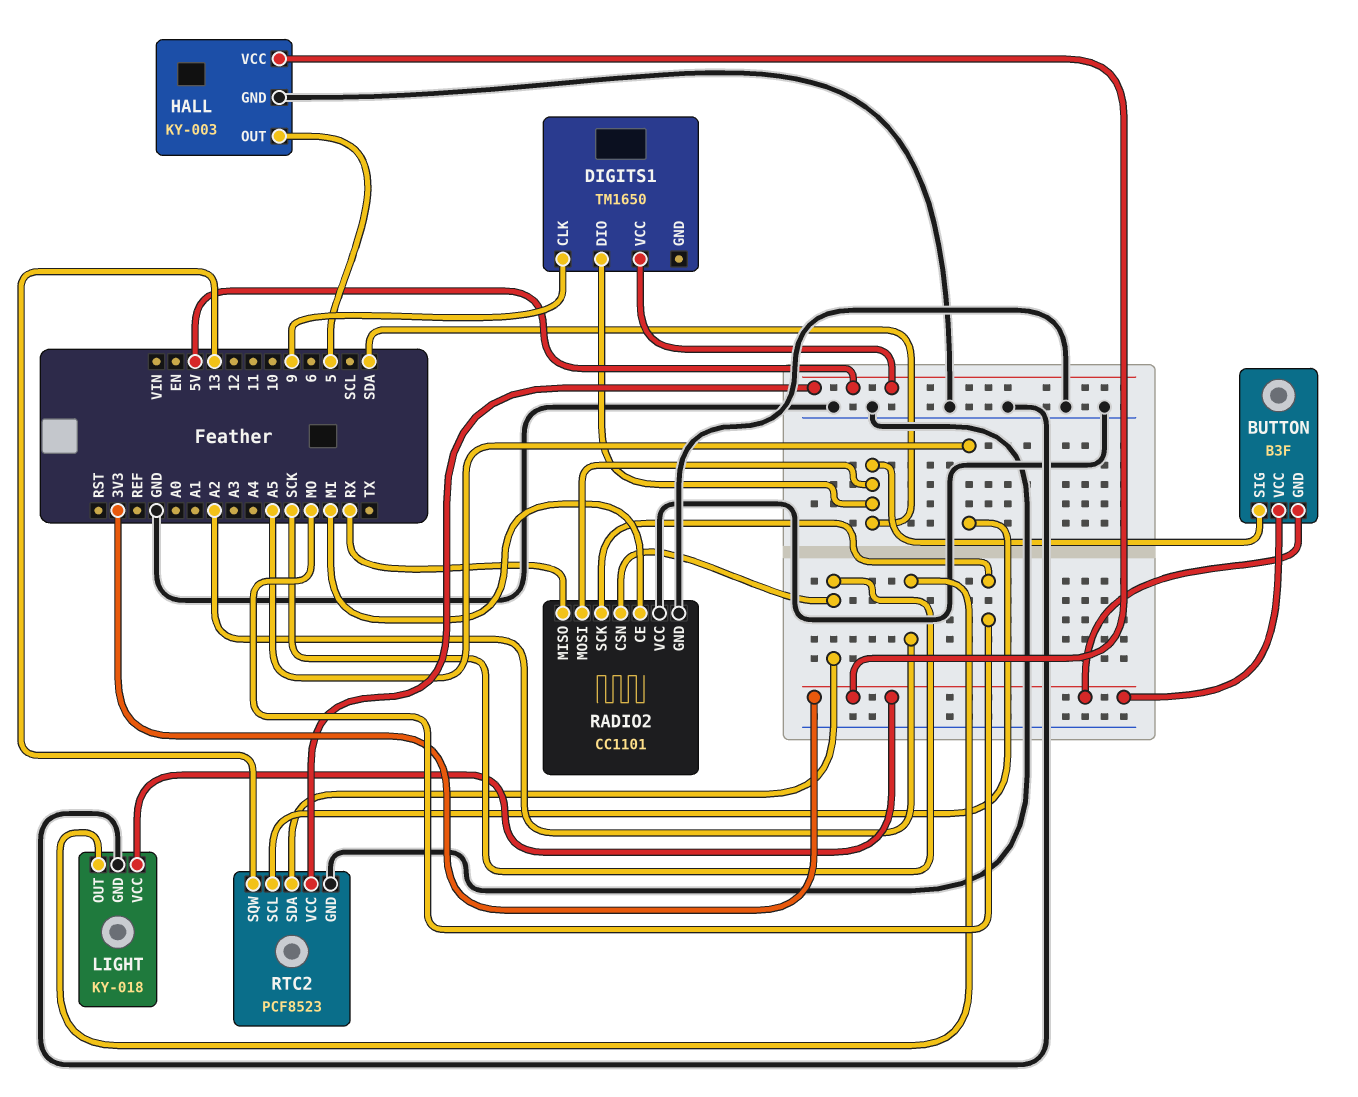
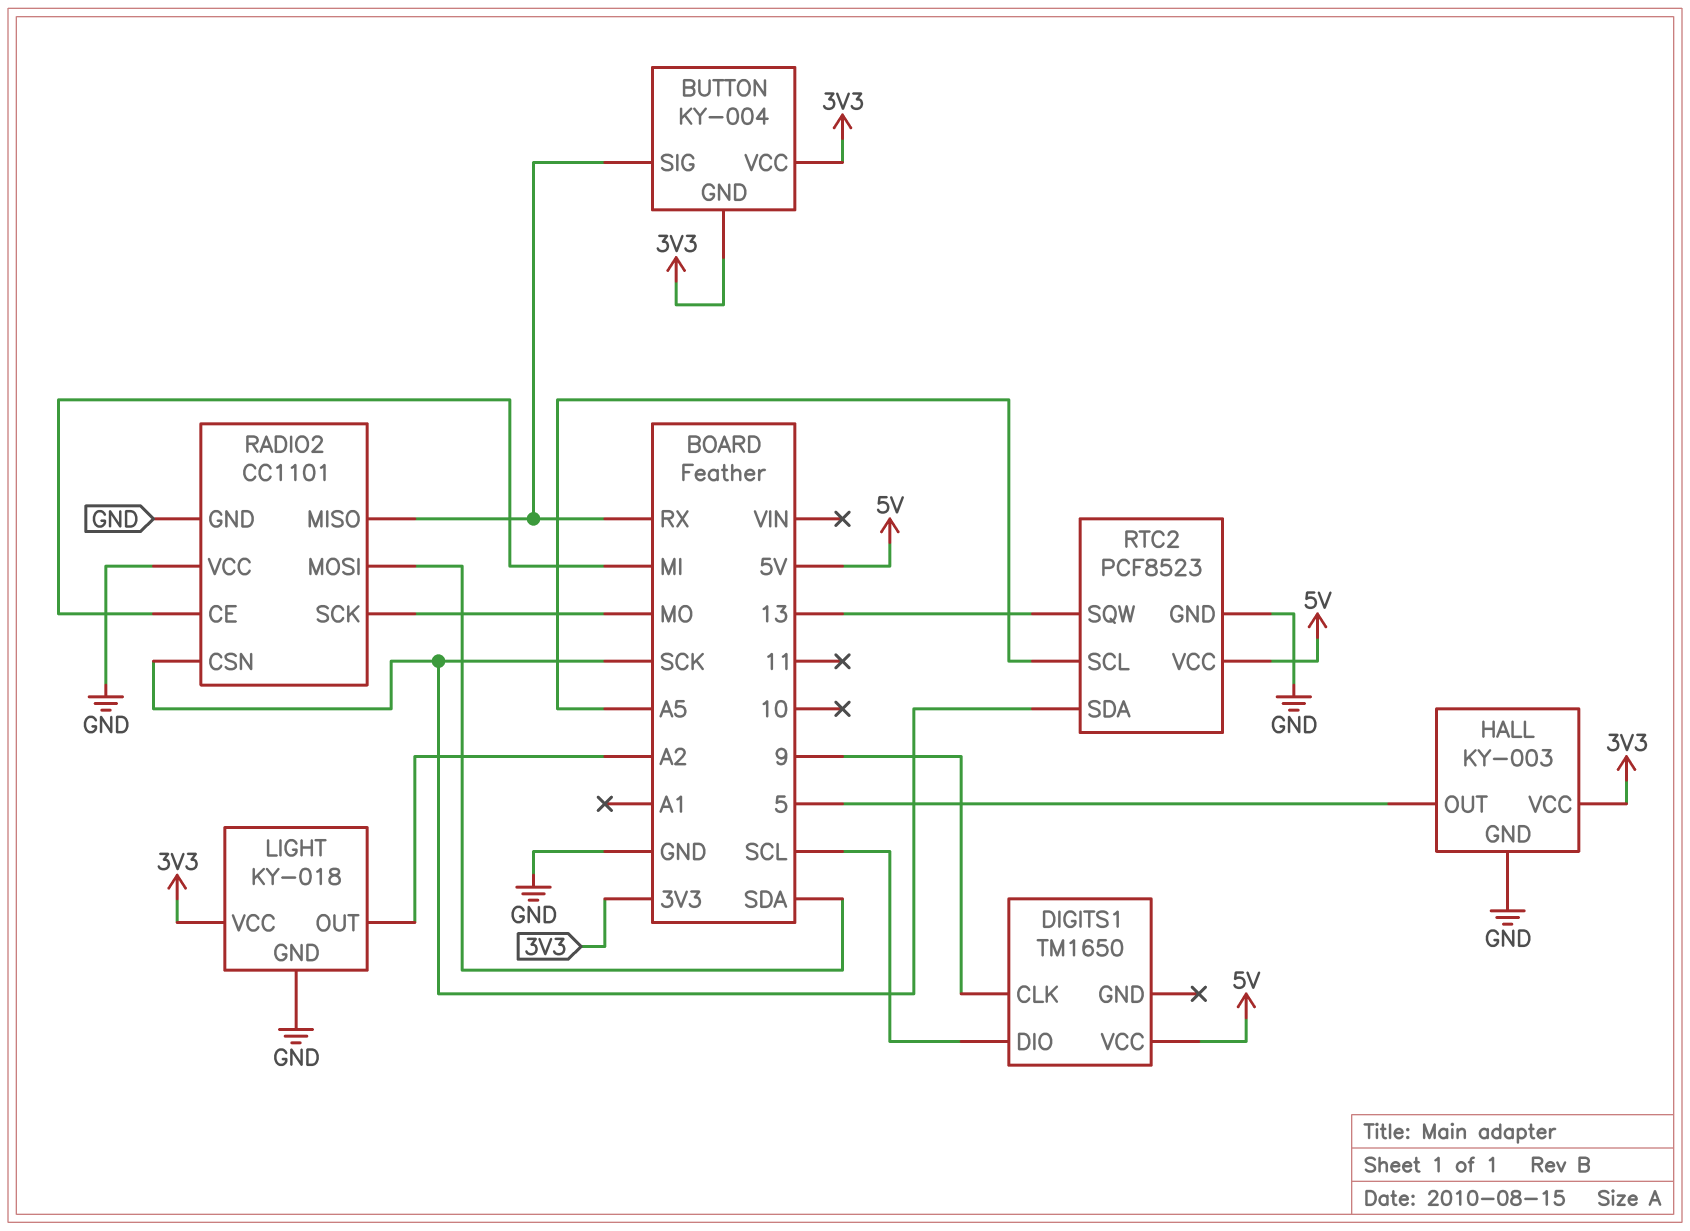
BUTTON: B3F -> KY-004
BUTTON pin SIG: SDA -> RX
DIGITS1 pin DIO: SDA -> SCL

